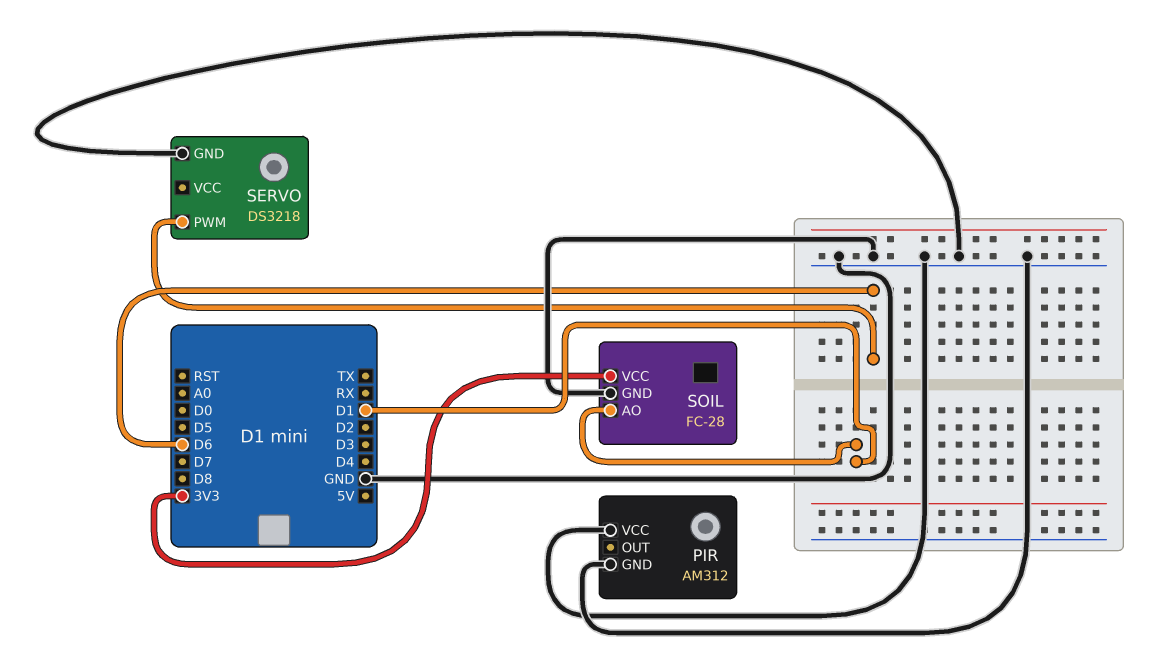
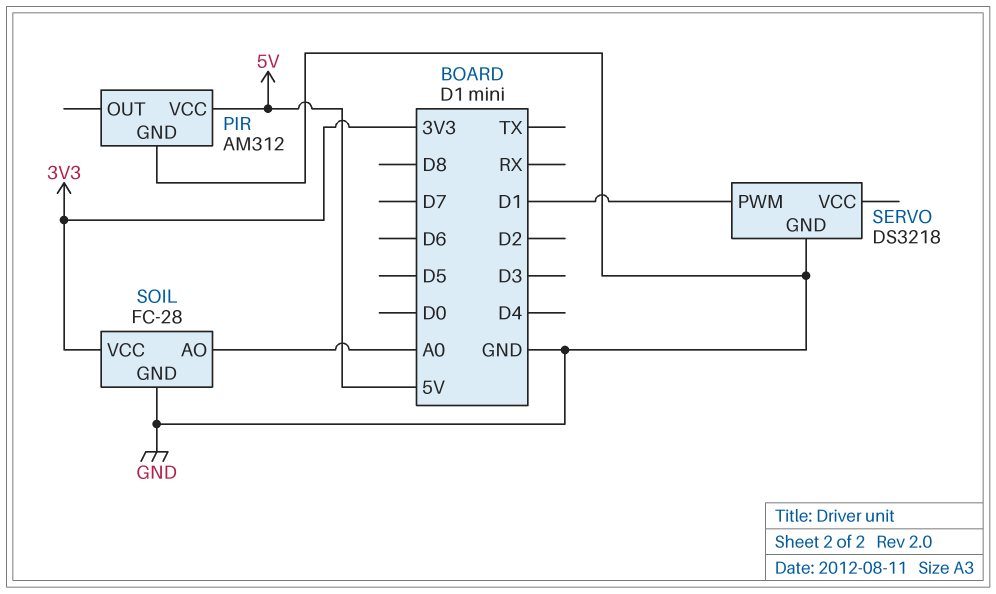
PIR pin VCC: GND -> 5V
SERVO pin PWM: D6 -> D1
SOIL pin AO: D1 -> A0

